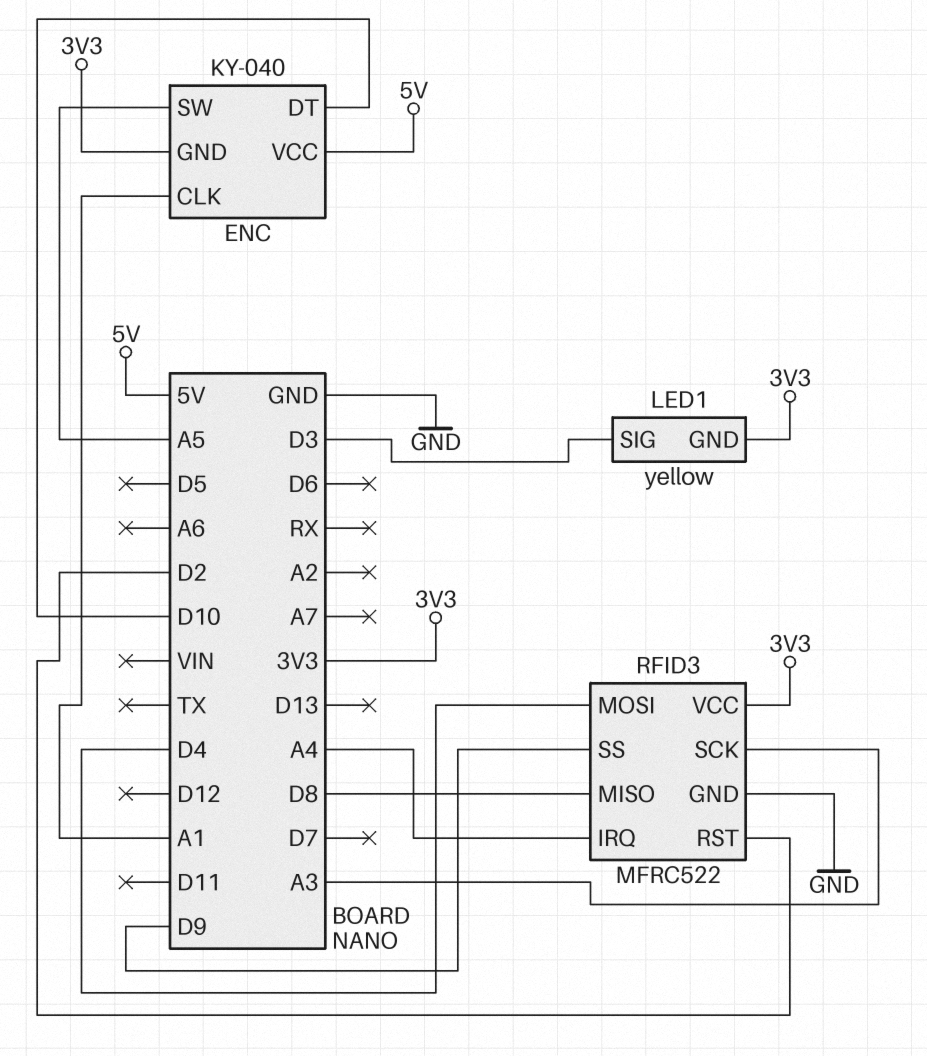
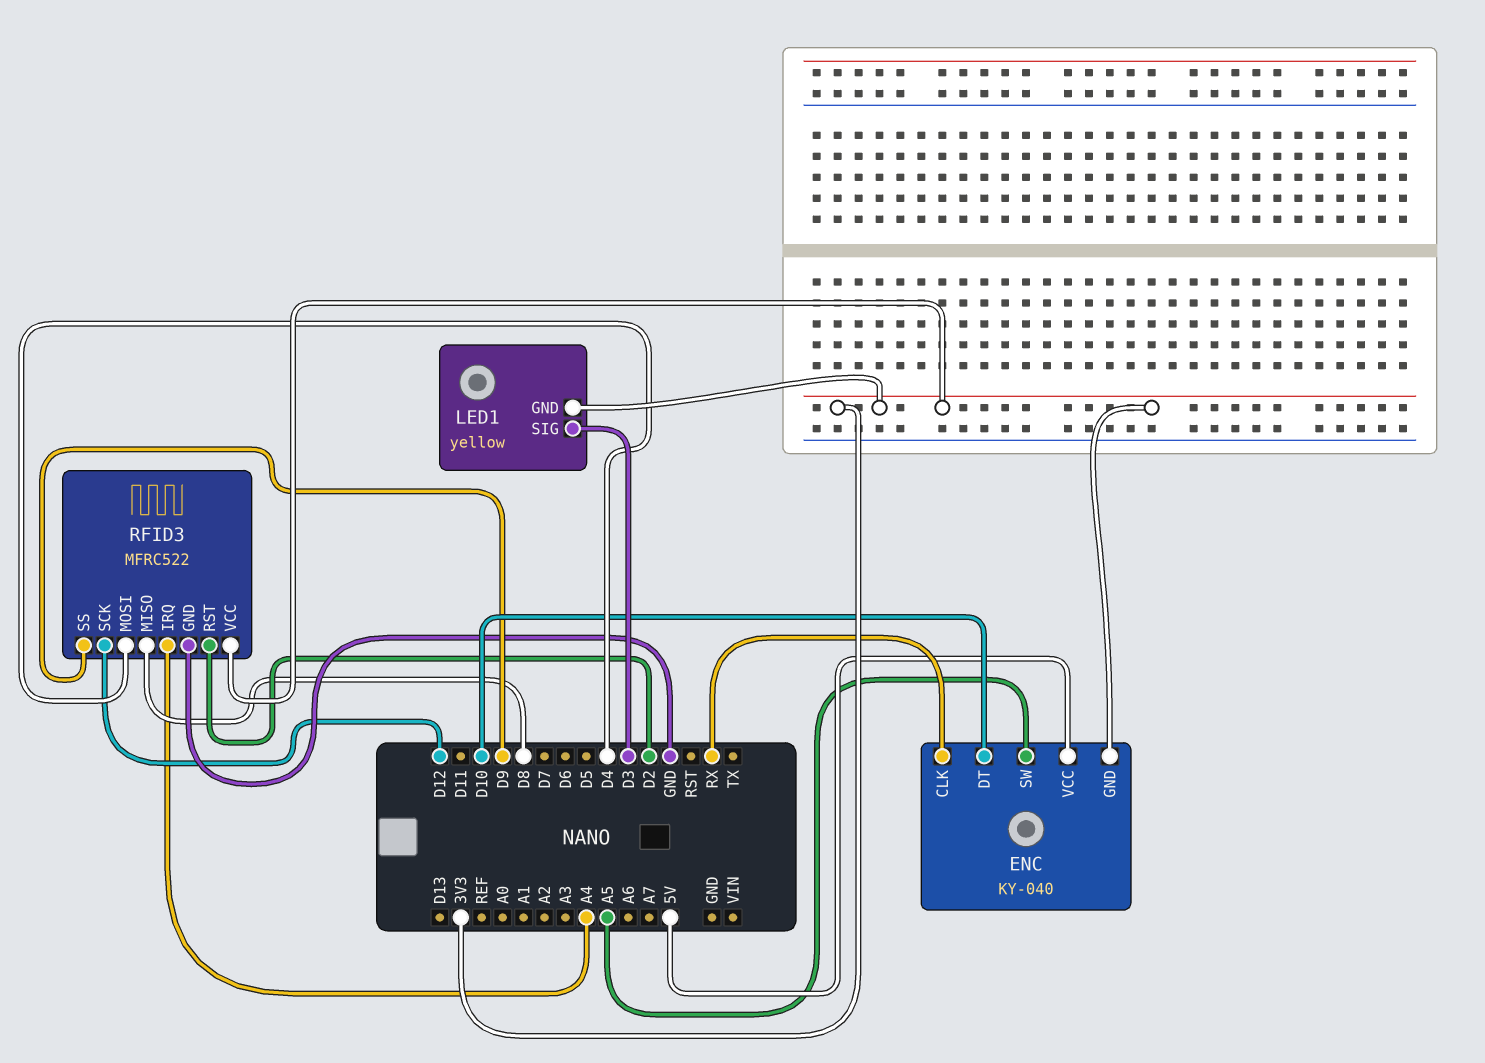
ENC pin CLK: A1 -> RX
RFID3 pin SCK: A3 -> D12

